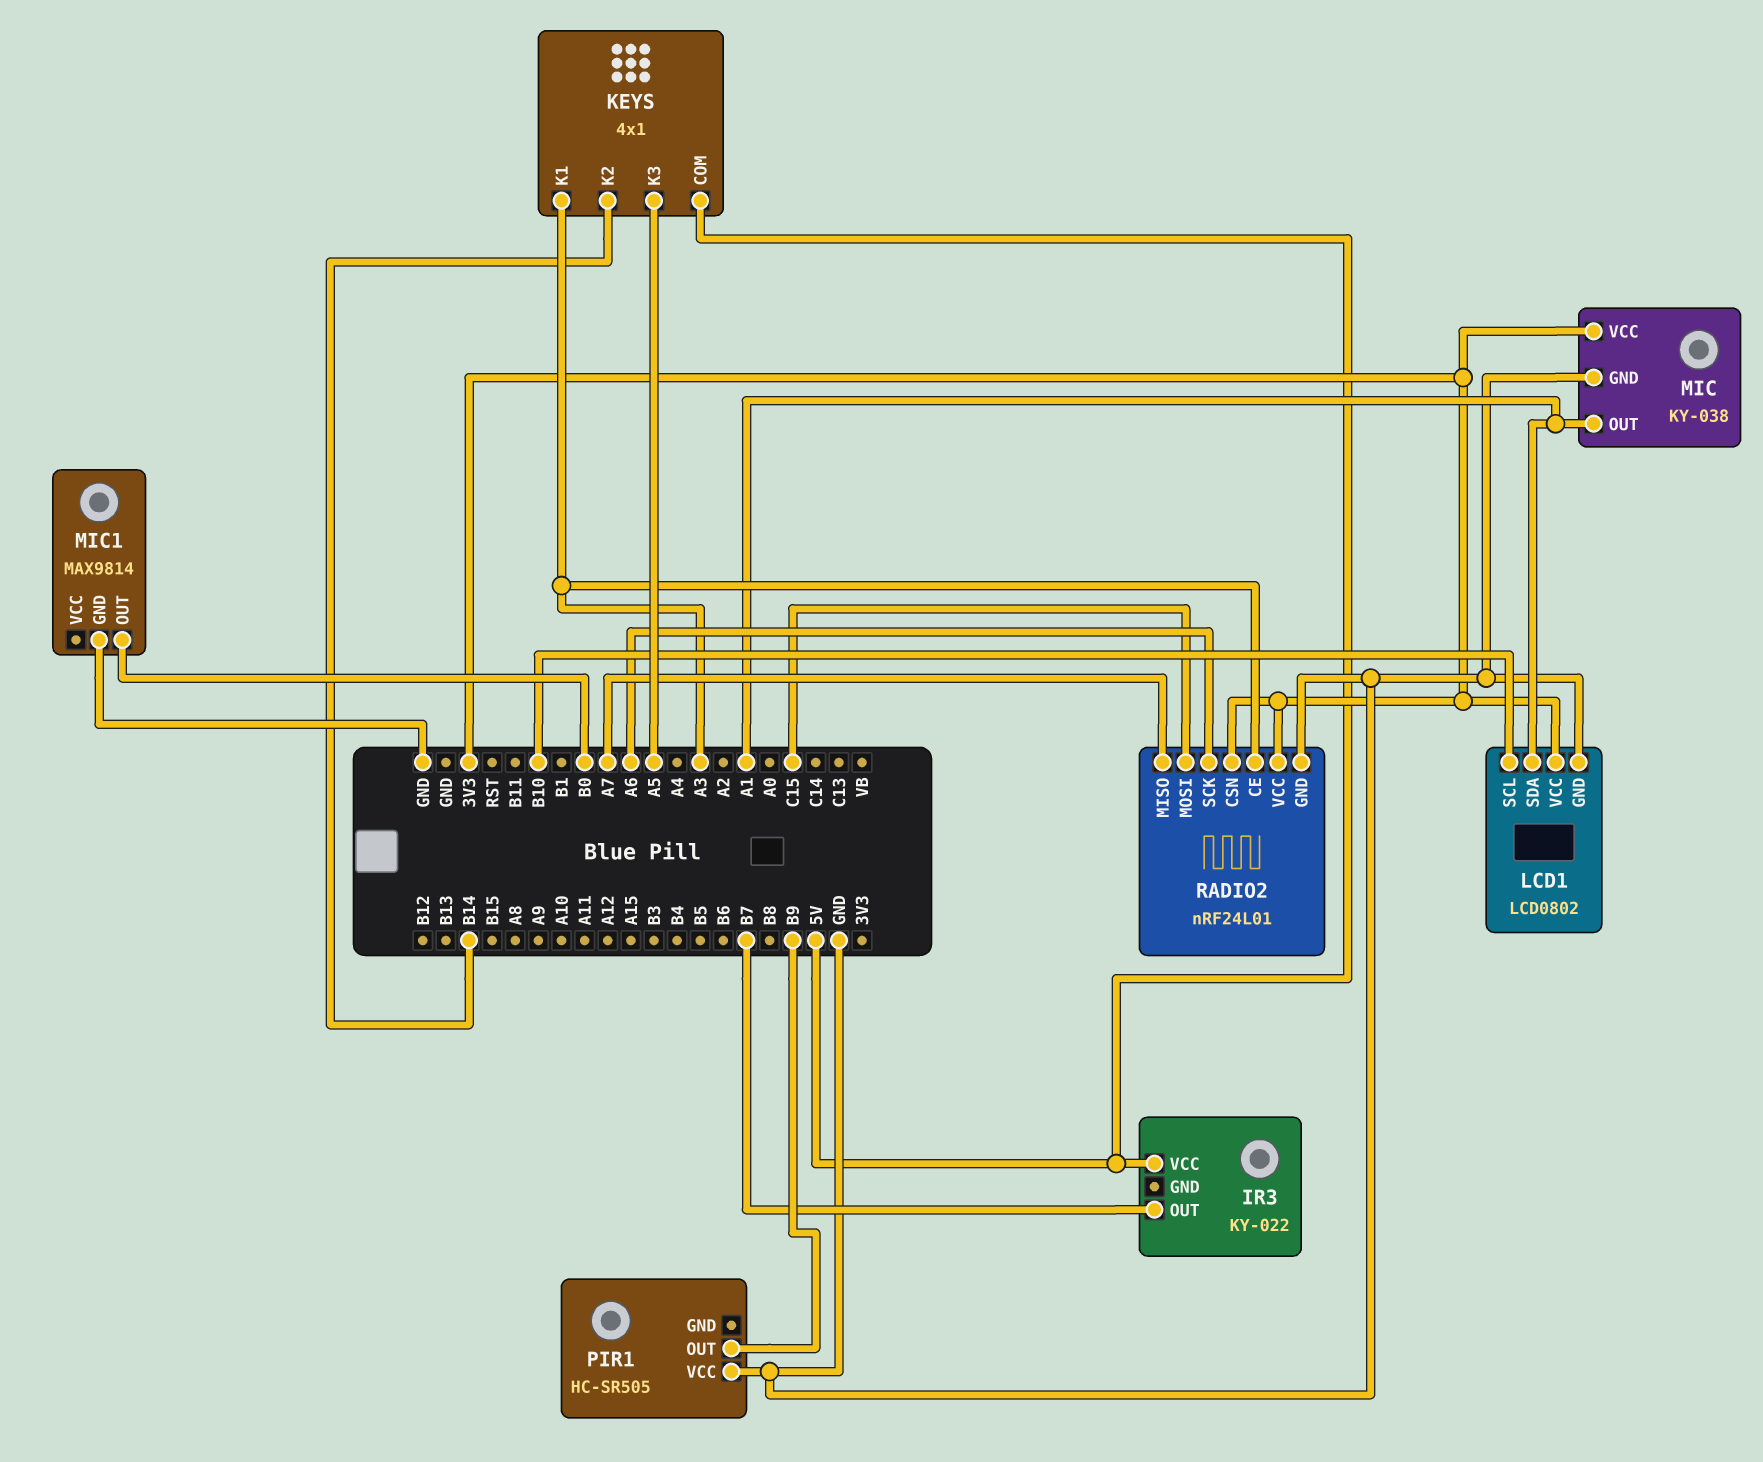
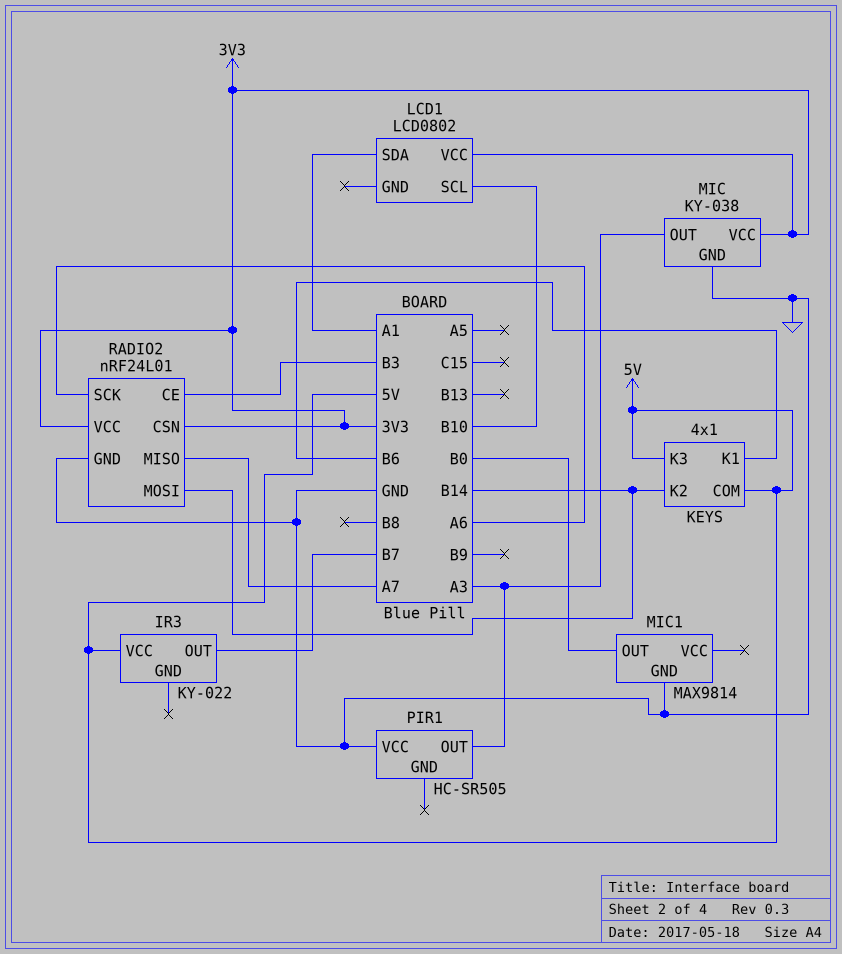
KEYS pin K1: A3 -> B6
KEYS pin K3: A5 -> 5V
LCD1 pin GND: GND -> none
MIC pin OUT: A1 -> A3
PIR1 pin OUT: B9 -> A3
RADIO2 pin CE: A3 -> B3
RADIO2 pin MOSI: C15 -> B14

